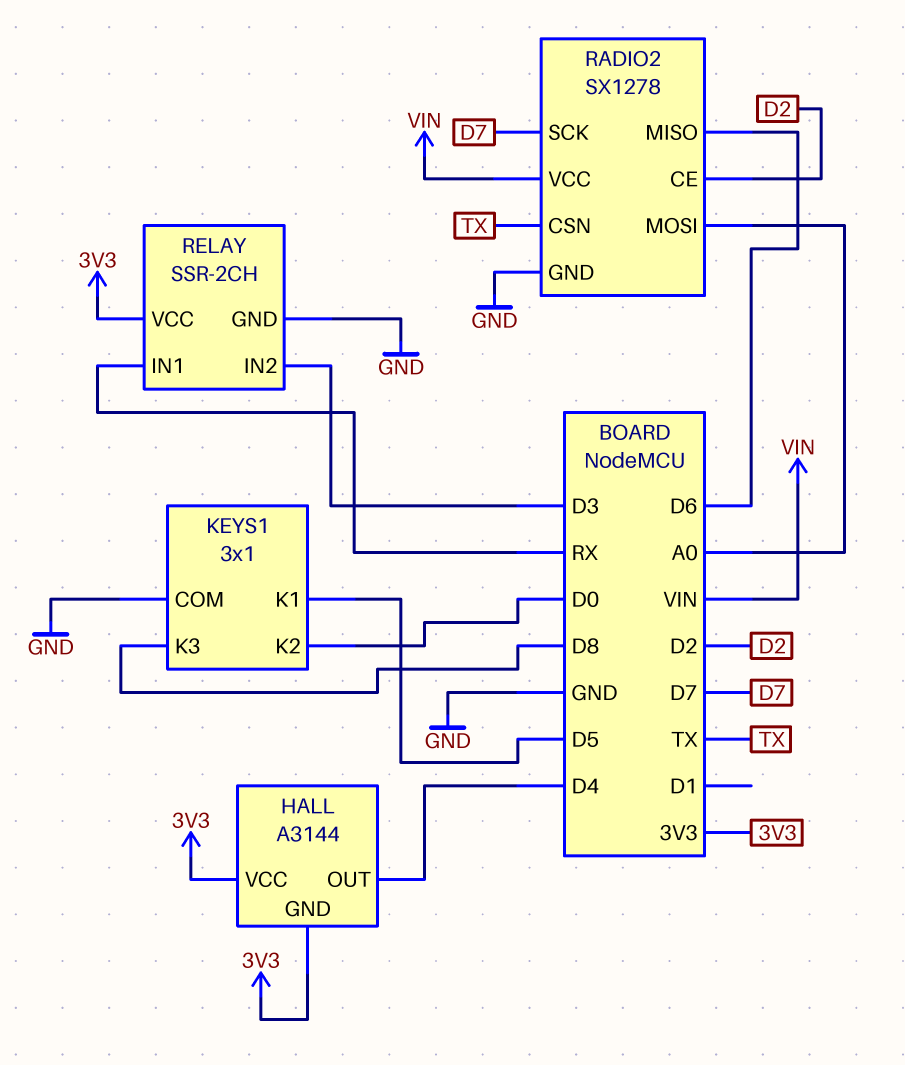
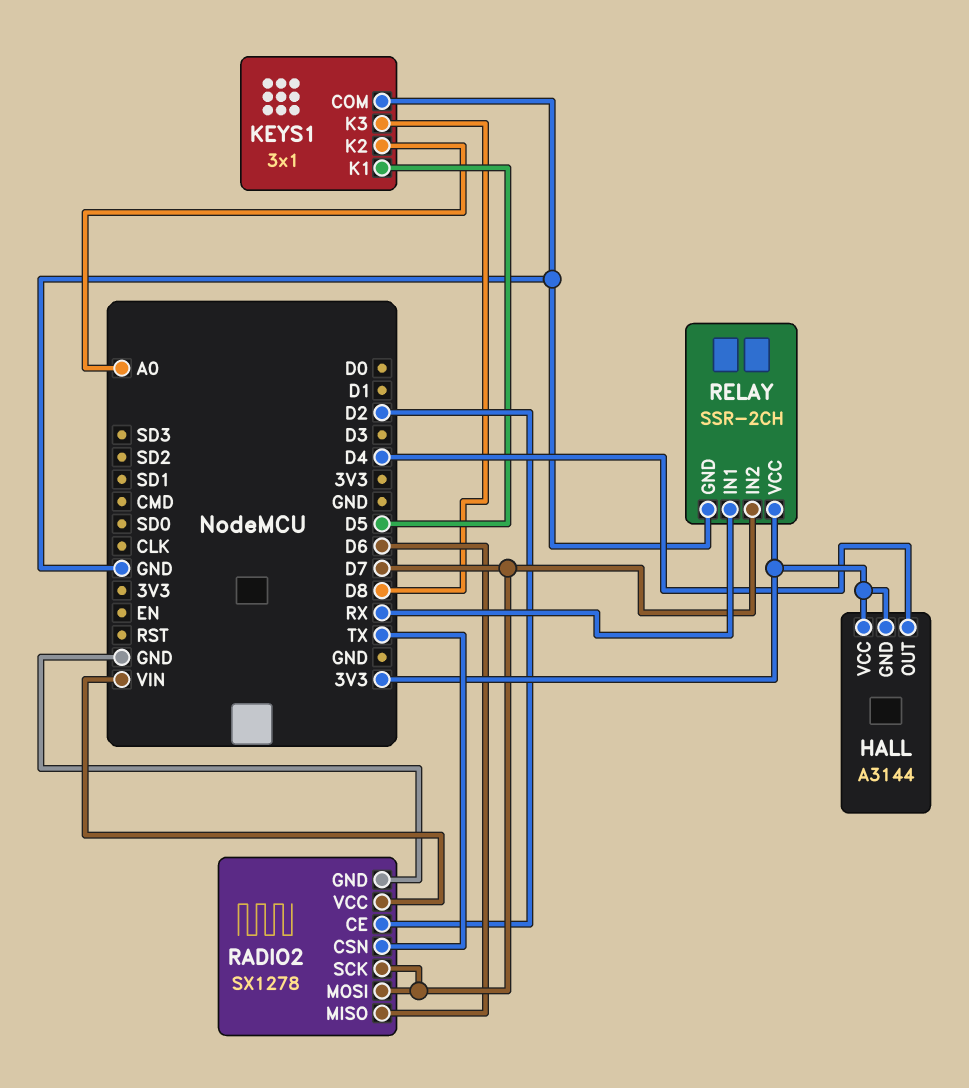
KEYS1 pin K2: D0 -> A0
RADIO2 pin MOSI: A0 -> D7
RELAY pin IN2: D3 -> D7

